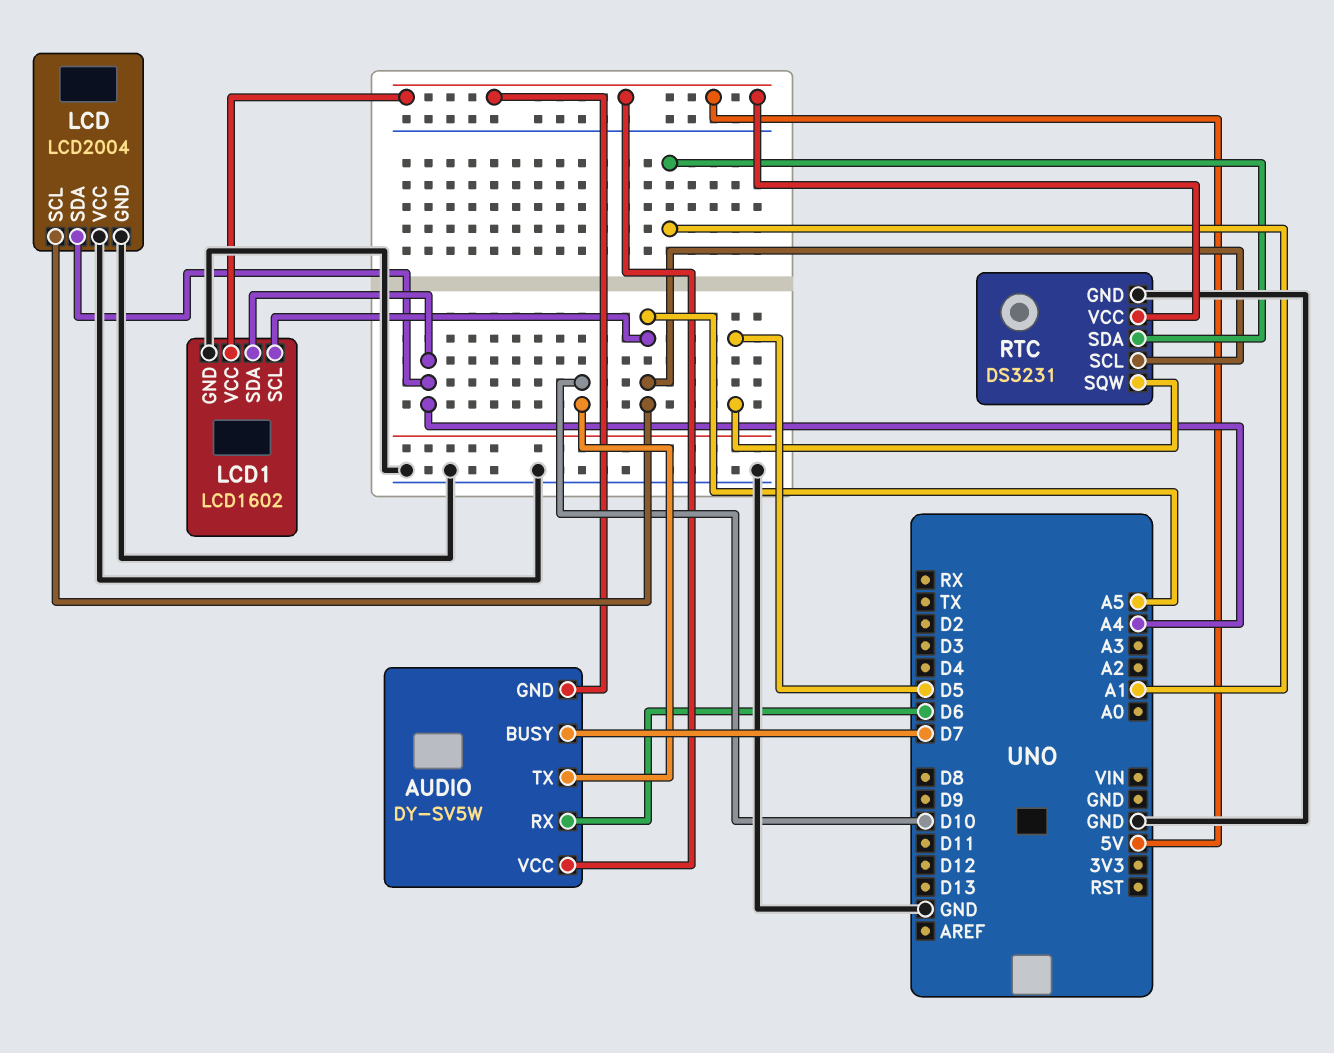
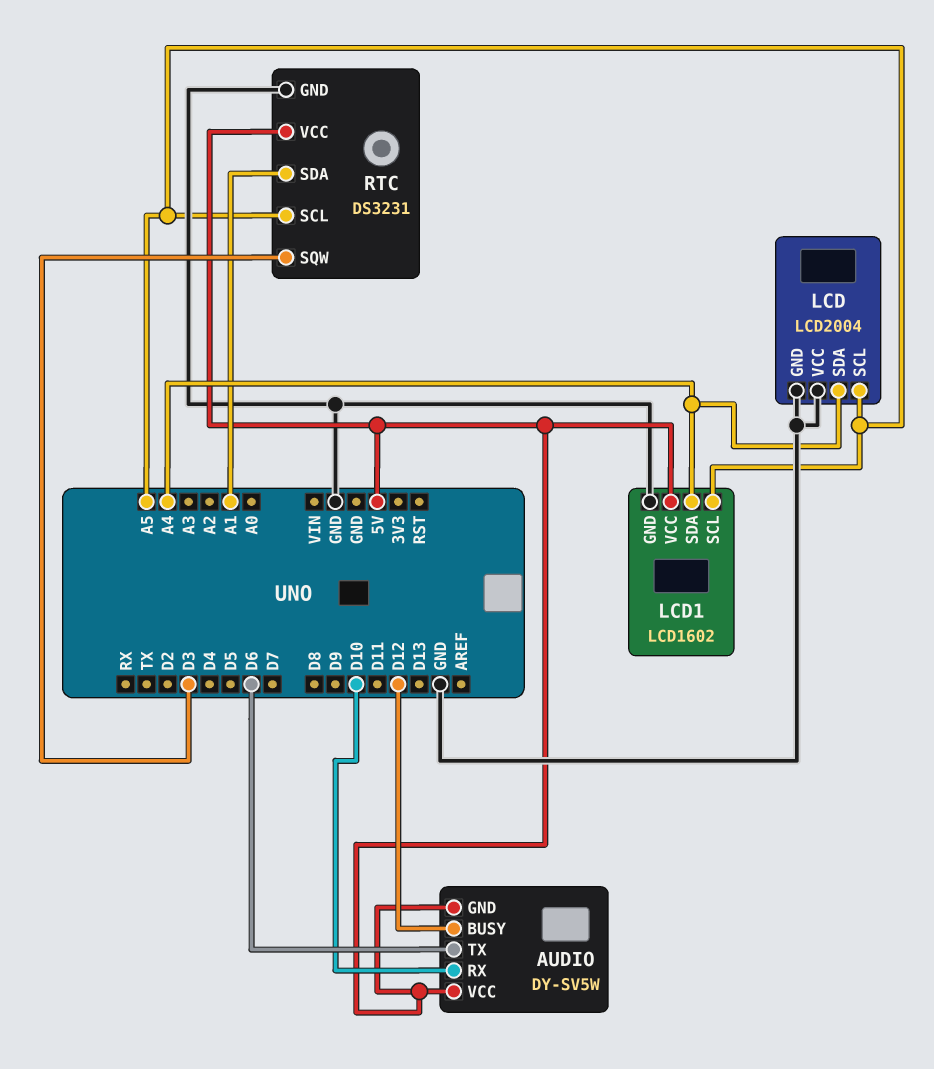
AUDIO pin BUSY: D7 -> D12
AUDIO pin RX: D6 -> D10
AUDIO pin TX: D10 -> D6
RTC pin SQW: D5 -> D3

